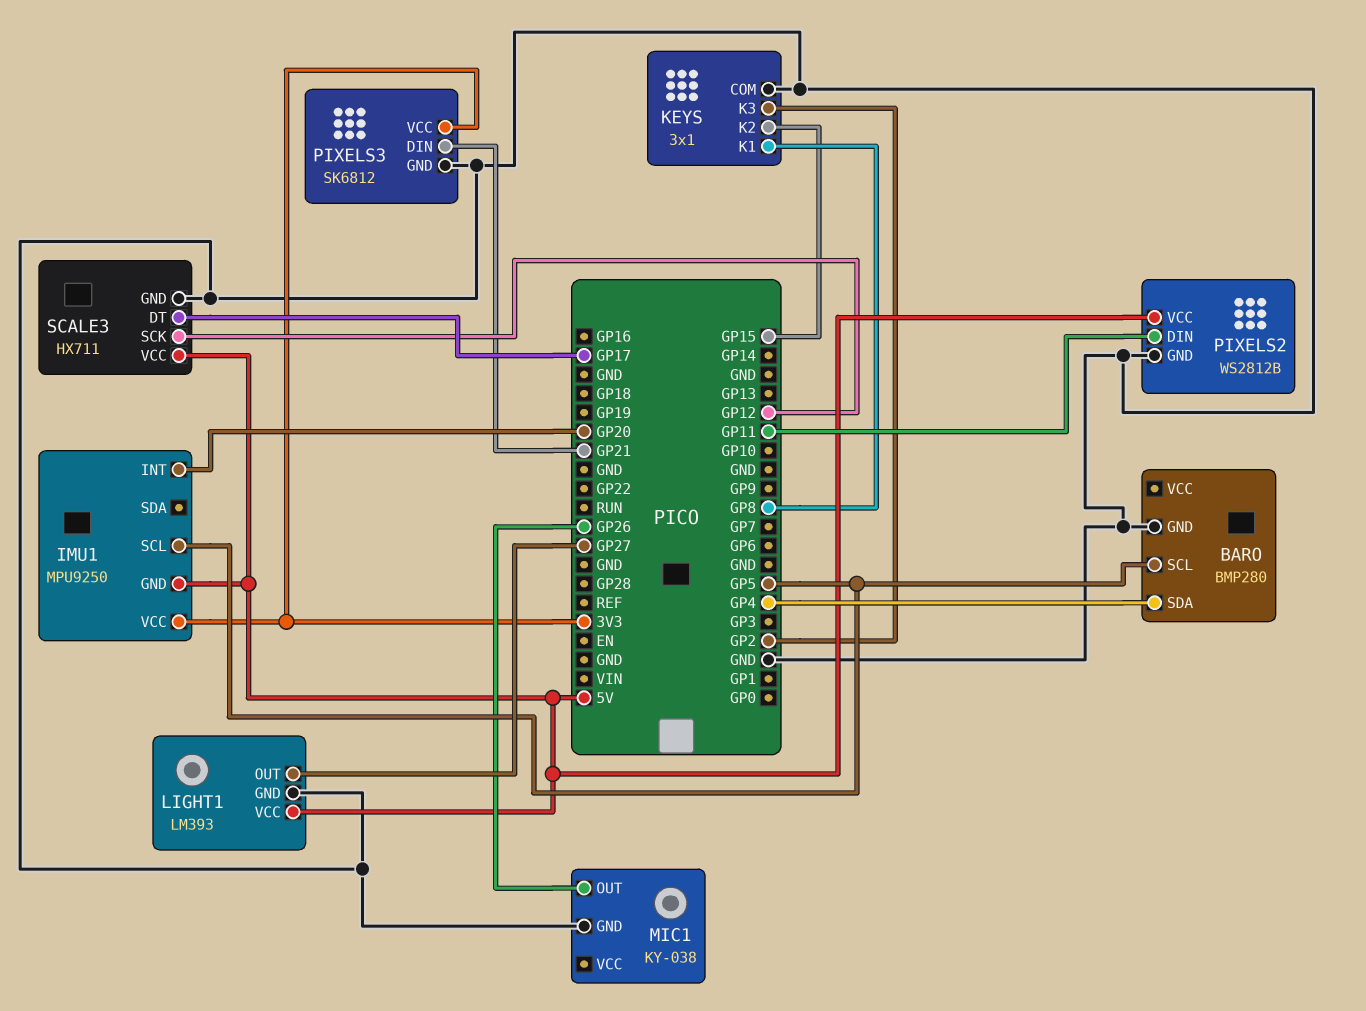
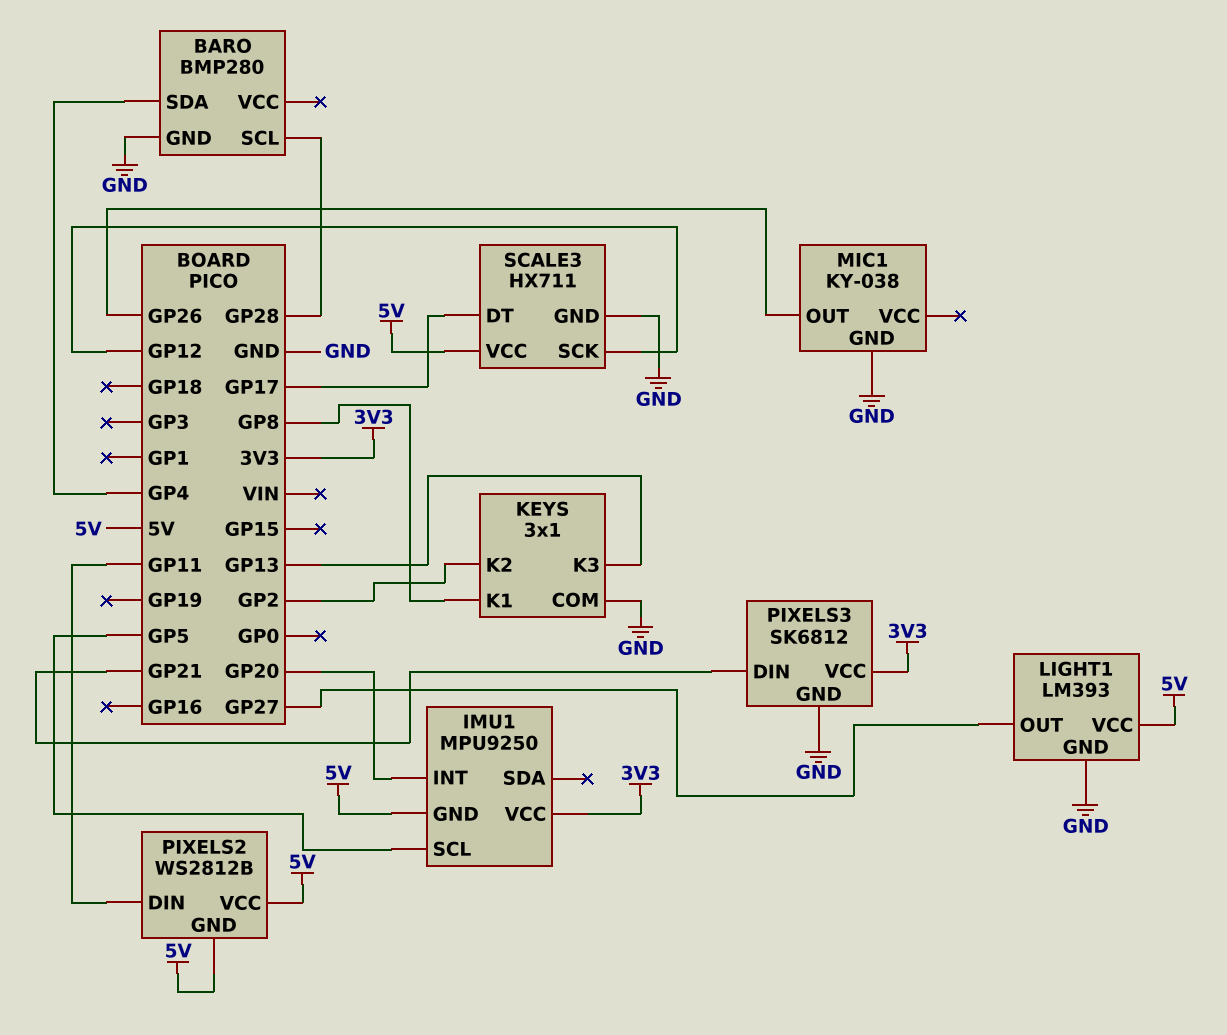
BARO pin SCL: GP5 -> GP28
KEYS pin K2: GP15 -> GP2
KEYS pin K3: GP2 -> GP13
PIXELS2 pin GND: GND -> 5V

